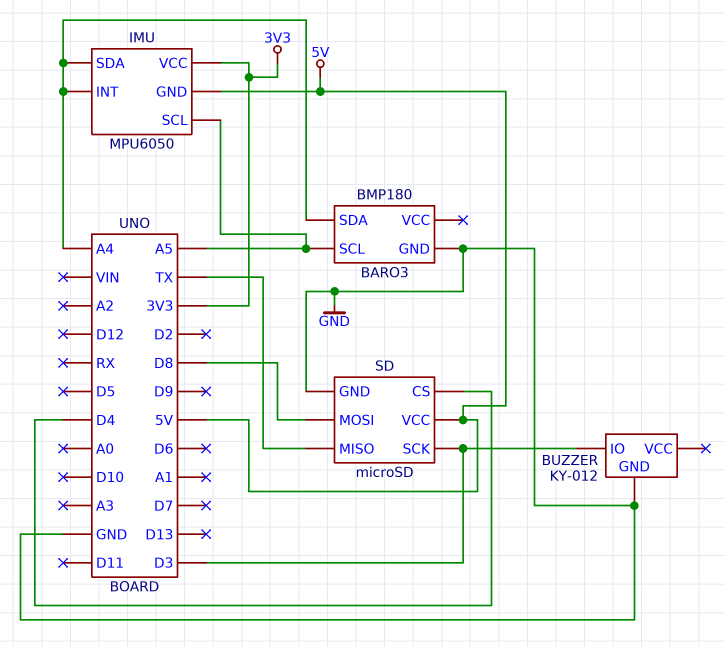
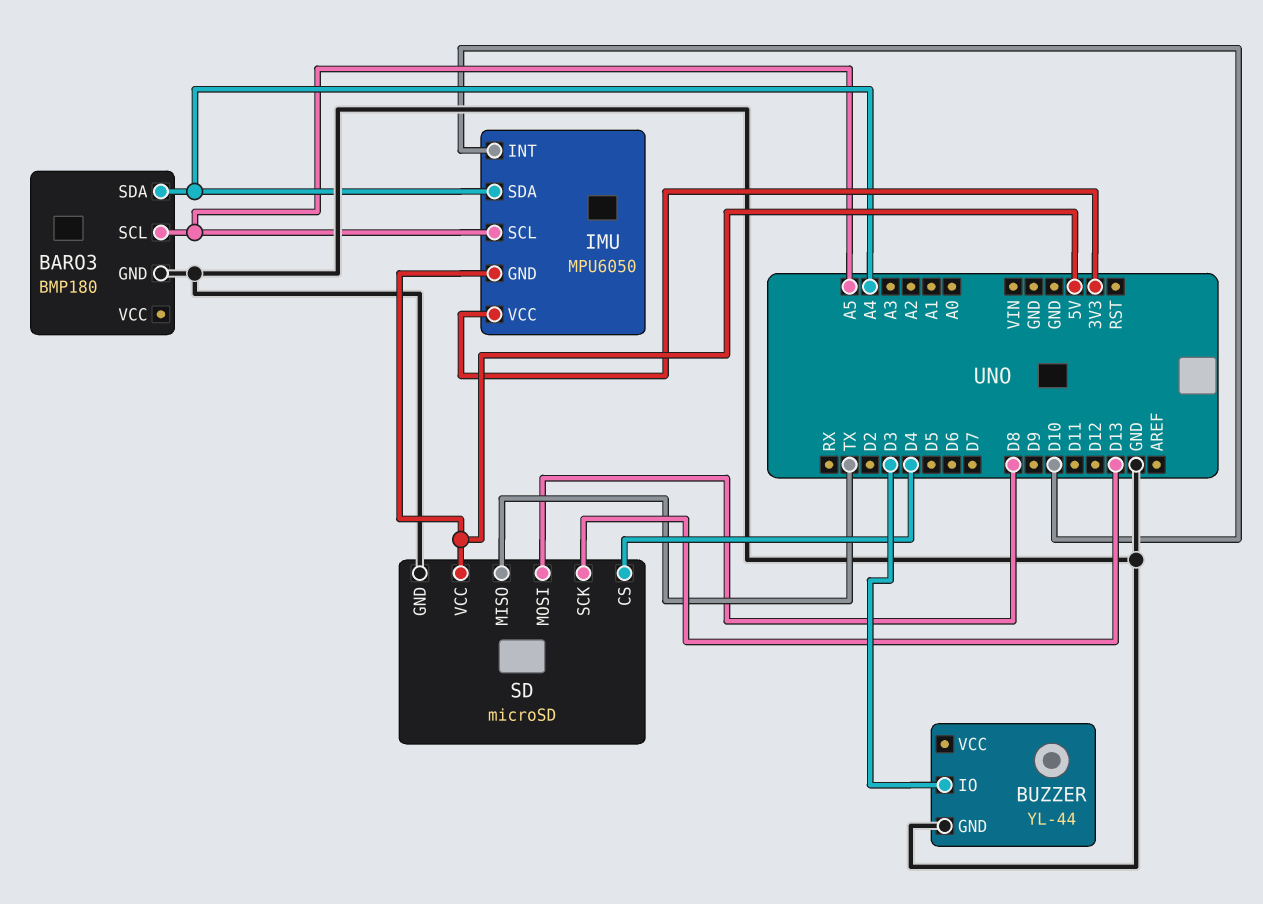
BUZZER: KY-012 -> YL-44
IMU pin INT: A4 -> D10
SD pin SCK: D3 -> D13

